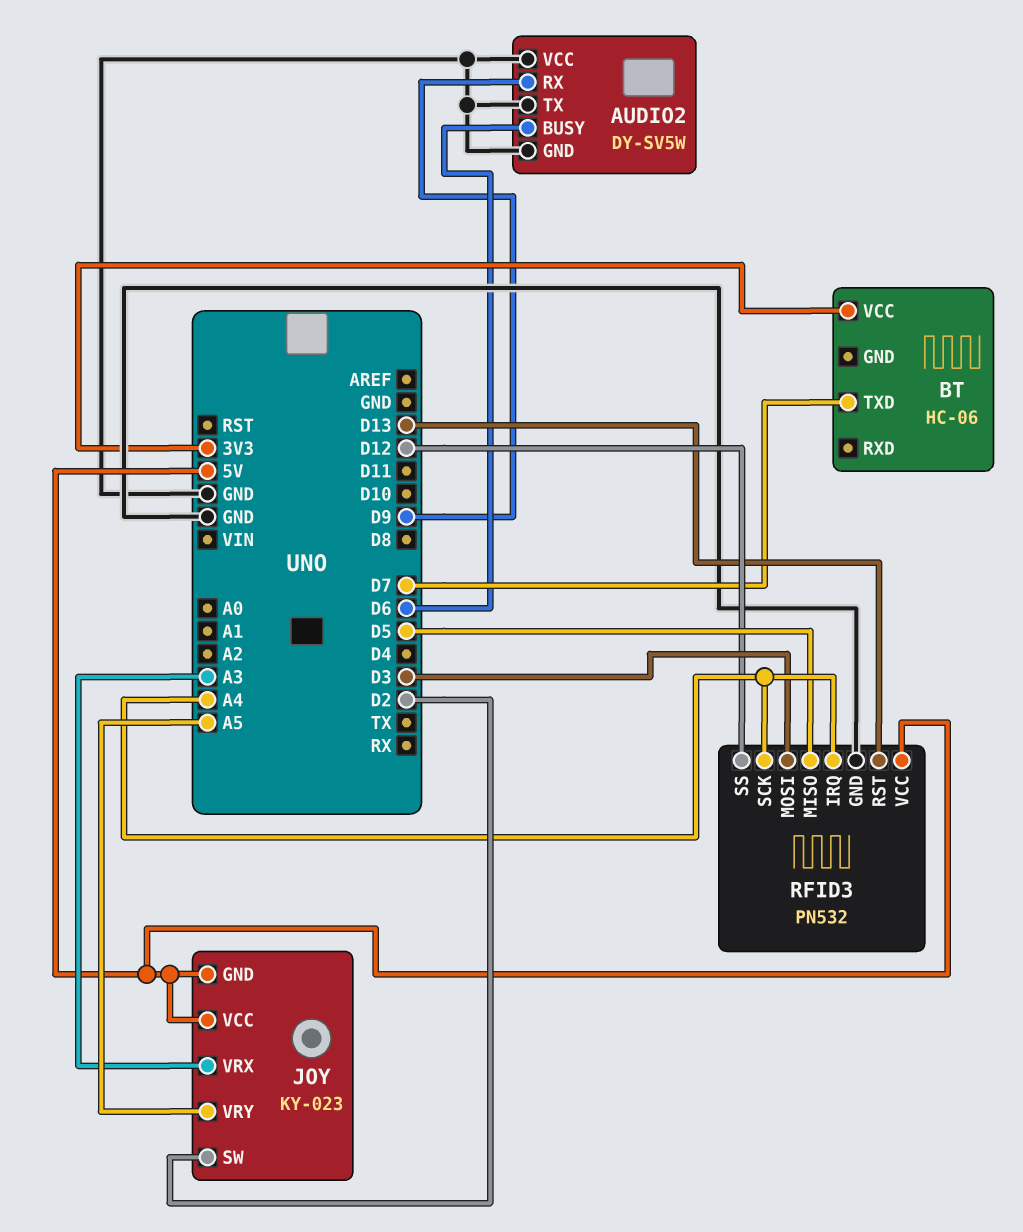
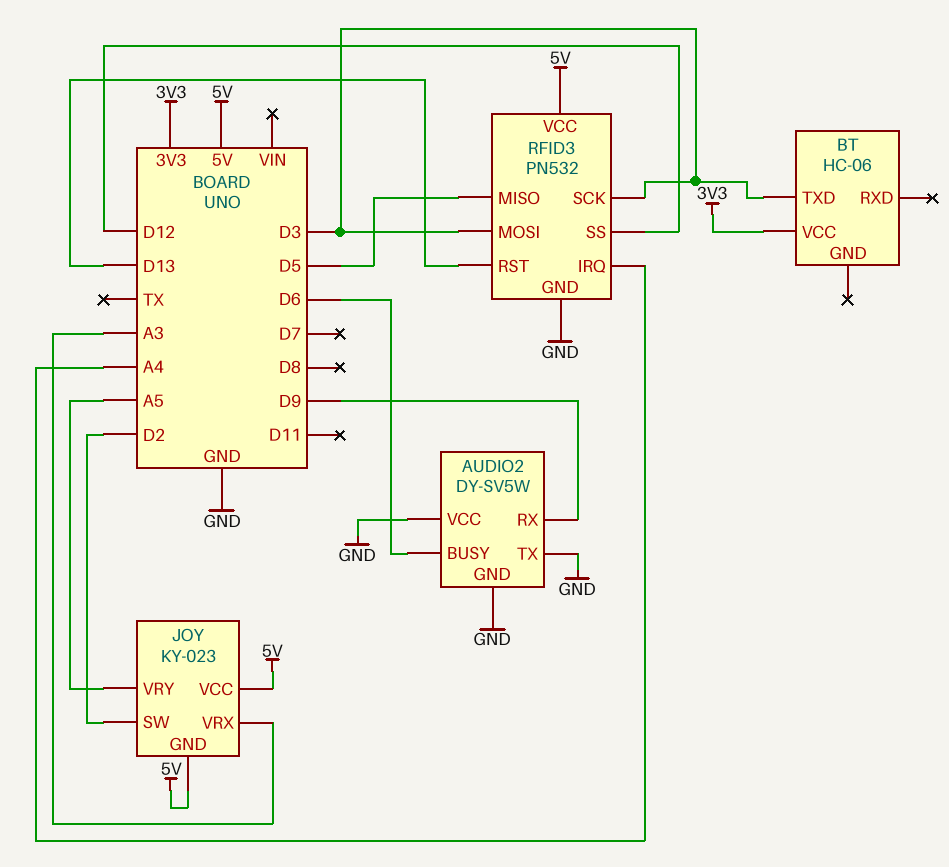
BT pin TXD: D7 -> D3
RFID3 pin SCK: A4 -> D3

